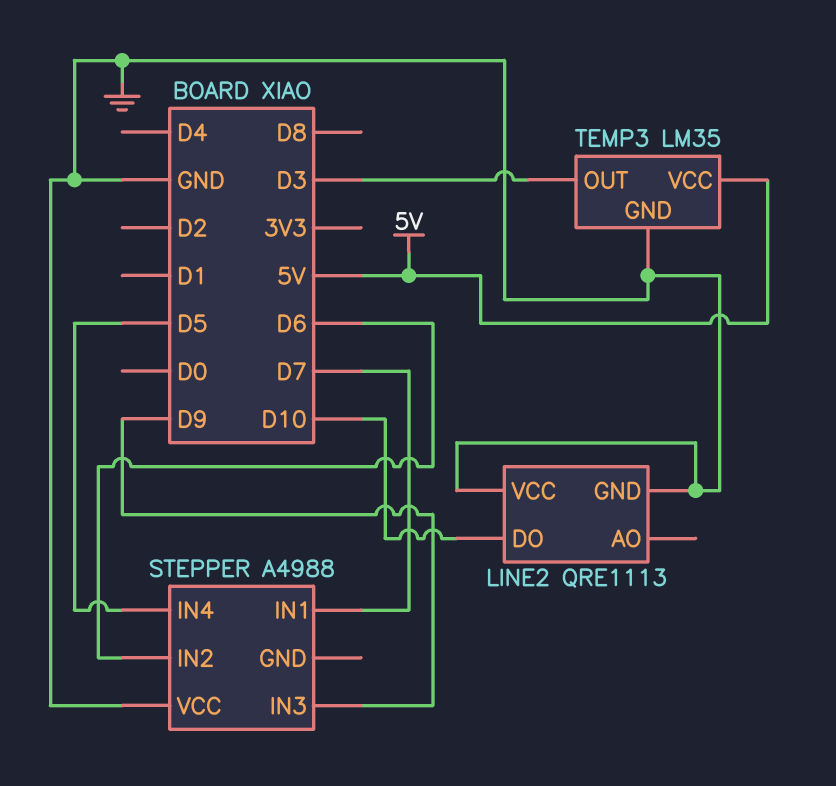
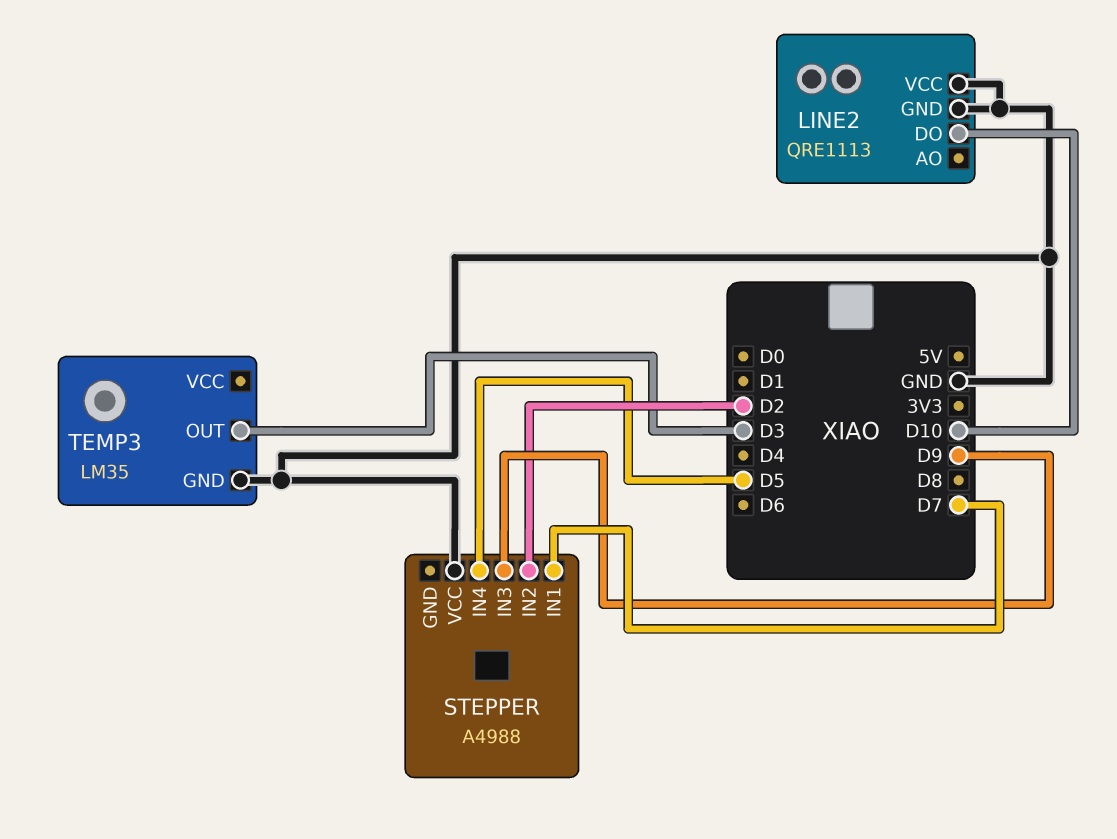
STEPPER pin IN2: D6 -> D2
TEMP3 pin VCC: 5V -> none

